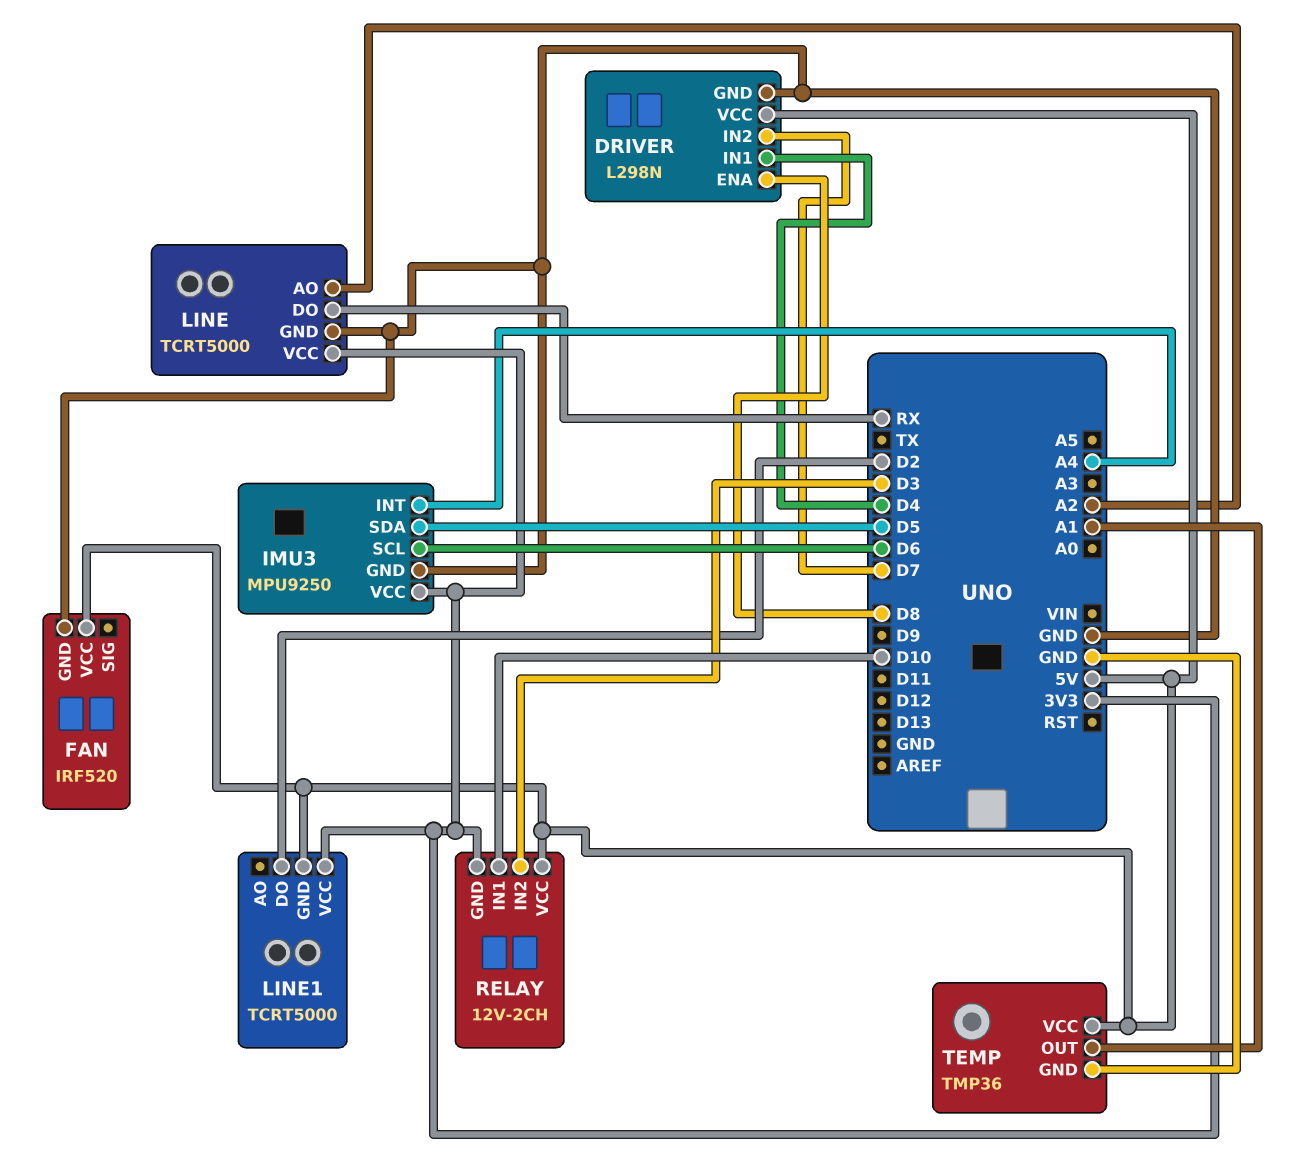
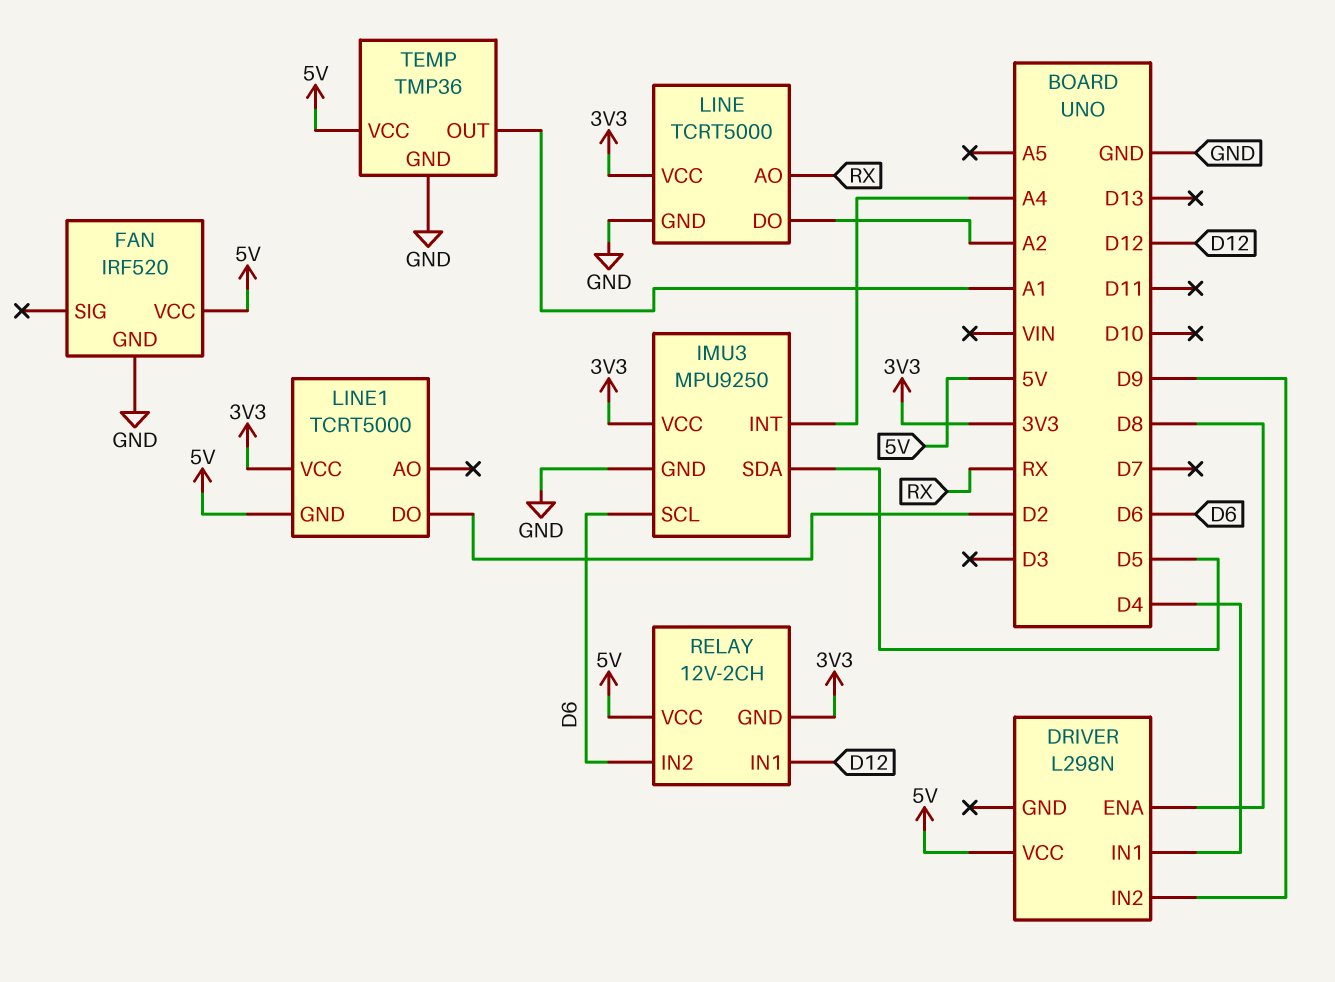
DRIVER pin GND: GND -> none
DRIVER pin IN2: D7 -> D9
LINE pin AO: A2 -> RX
LINE pin DO: RX -> A2
RELAY pin IN1: D10 -> D12
RELAY pin IN2: D3 -> D6

